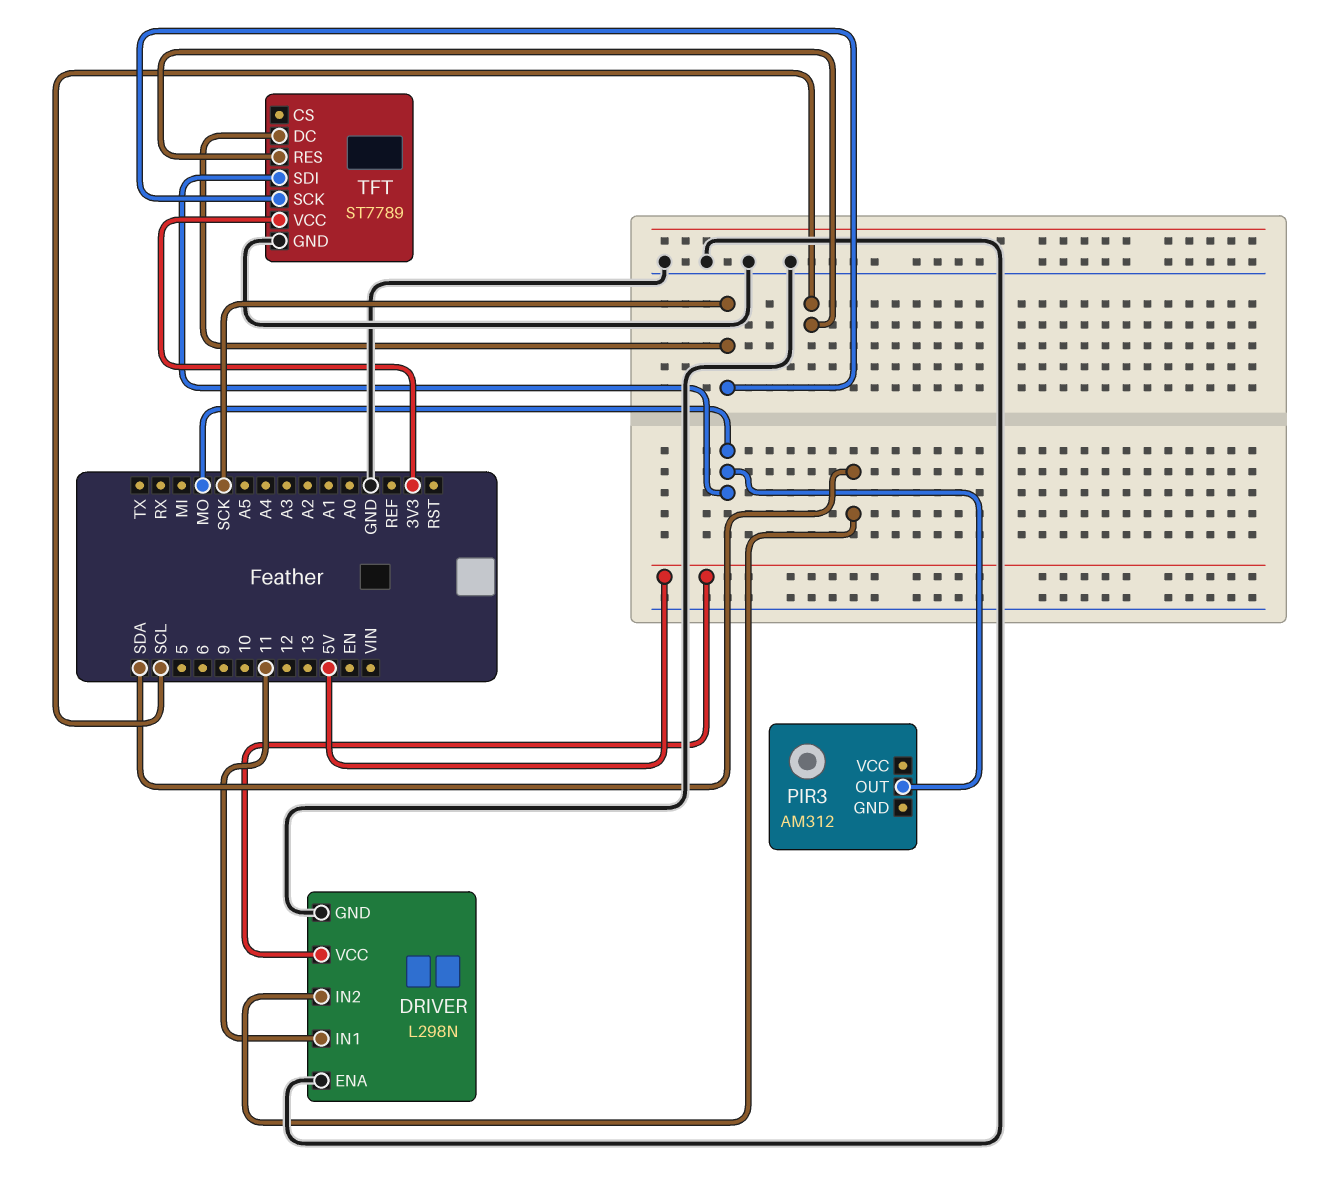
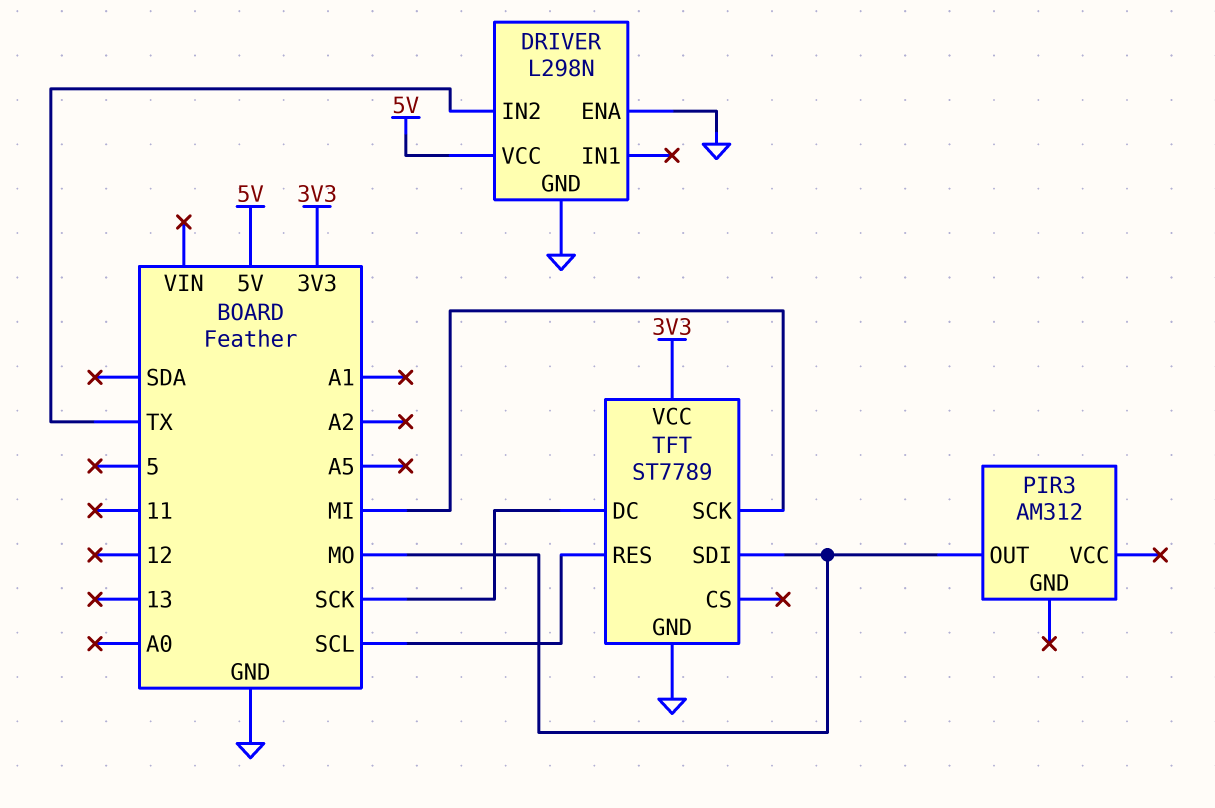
DRIVER pin IN1: 11 -> none
DRIVER pin IN2: SDA -> TX
TFT pin SCK: SCK -> MI

